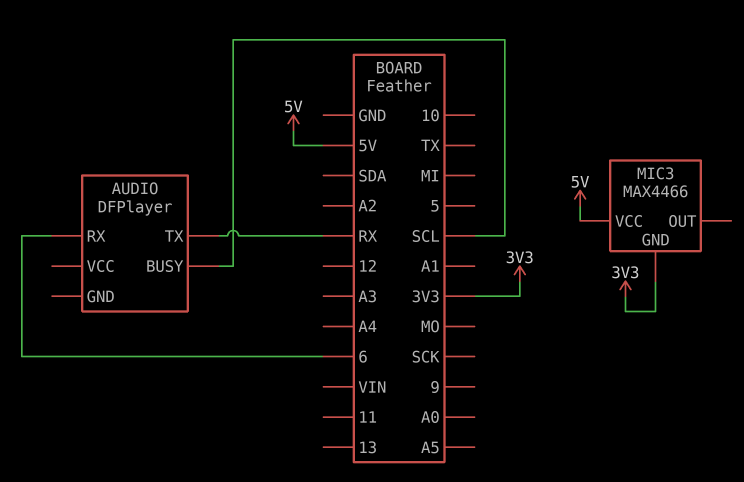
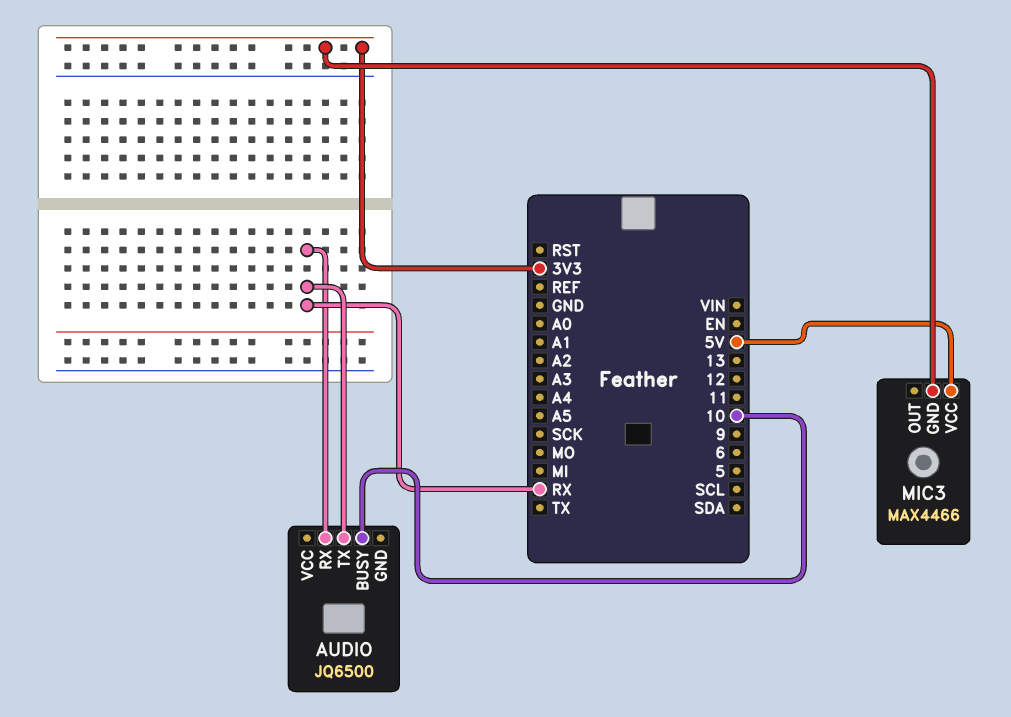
AUDIO: DFPlayer -> JQ6500
AUDIO pin BUSY: SCL -> 10
AUDIO pin RX: 6 -> RX

